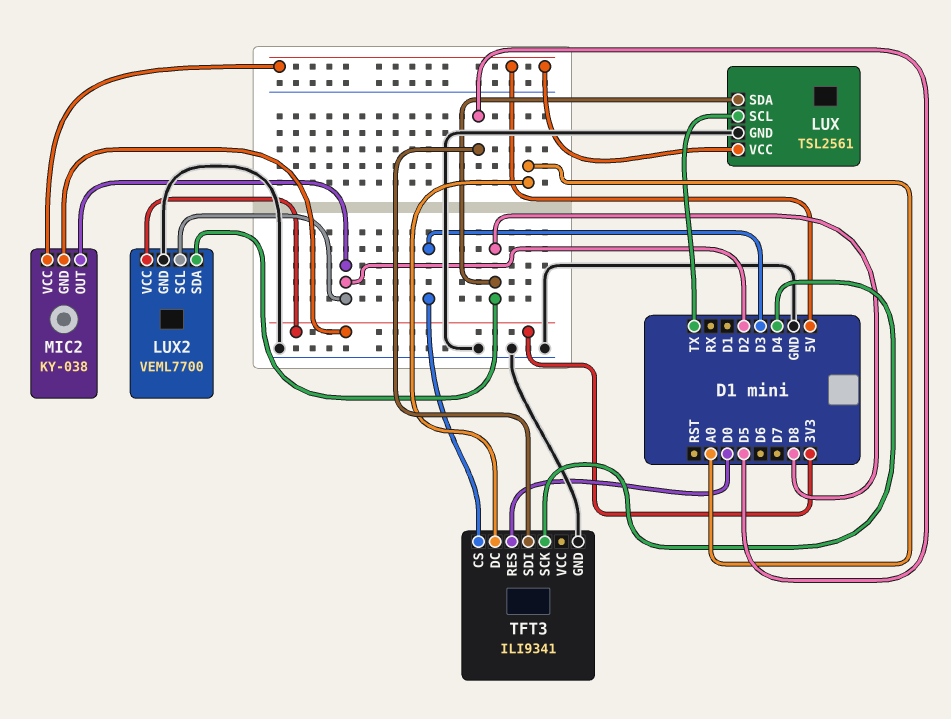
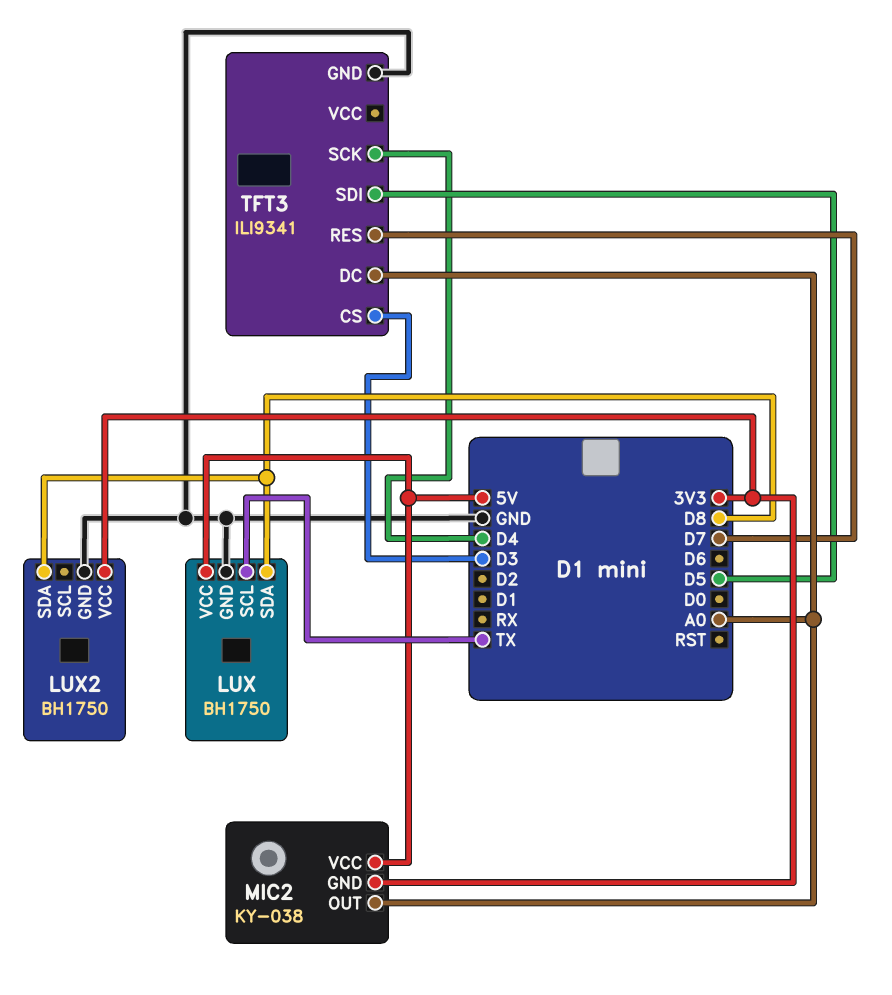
LUX: TSL2561 -> BH1750
LUX2: VEML7700 -> BH1750
LUX2 pin SCL: D2 -> none
MIC2 pin OUT: D2 -> A0
TFT3 pin RES: D0 -> D7

